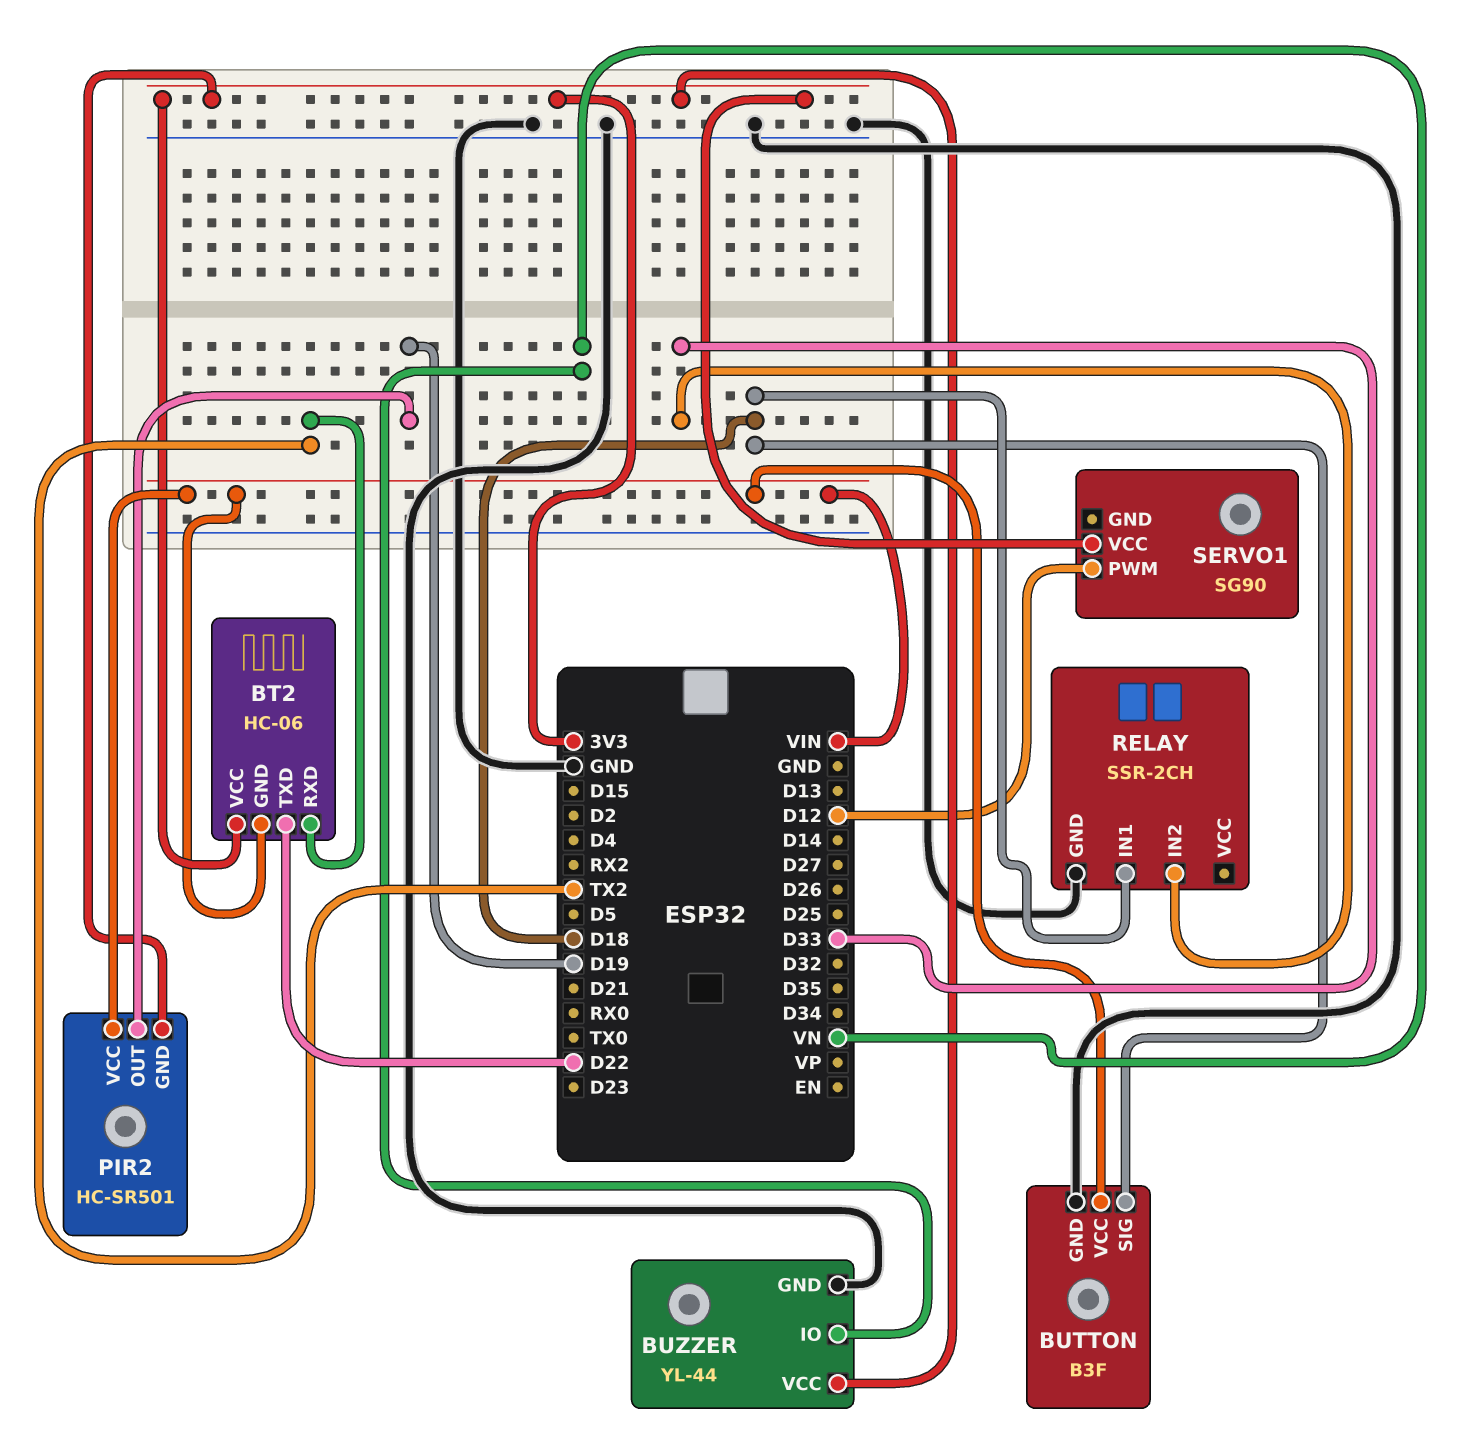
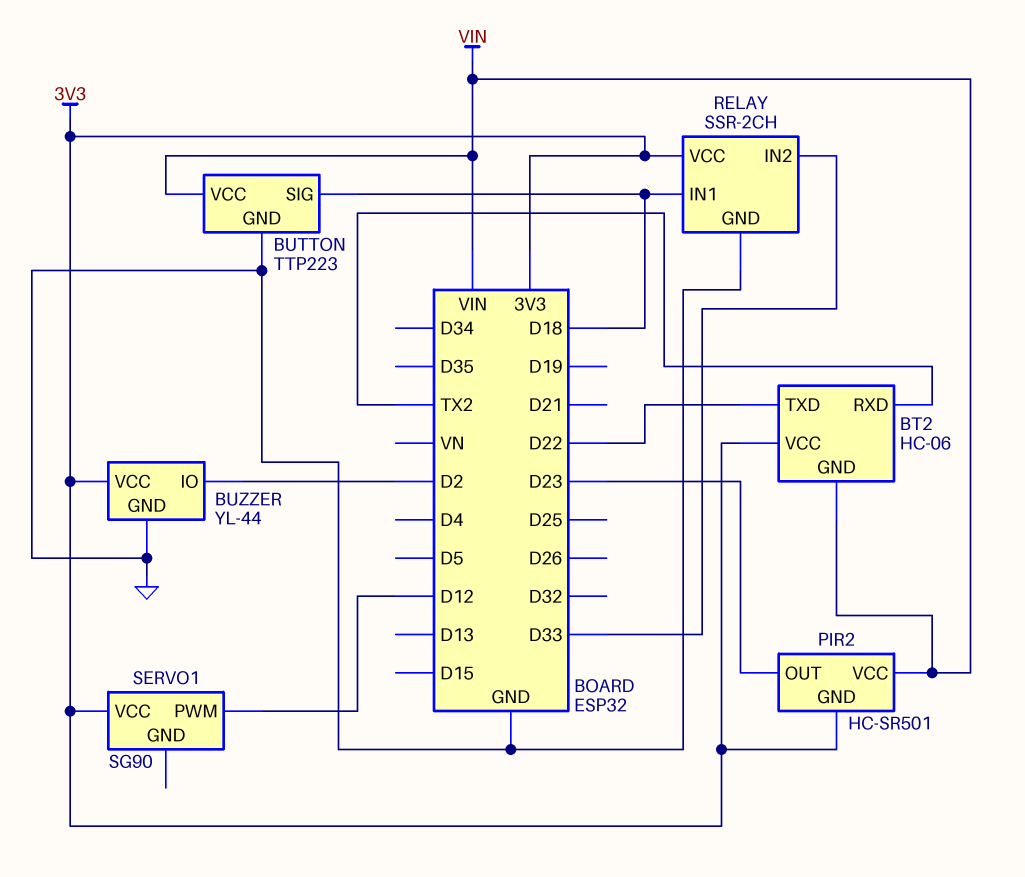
BUTTON: B3F -> TTP223
BUZZER pin IO: VN -> D2
PIR2 pin OUT: D19 -> D23
RELAY pin VCC: none -> 3V3

